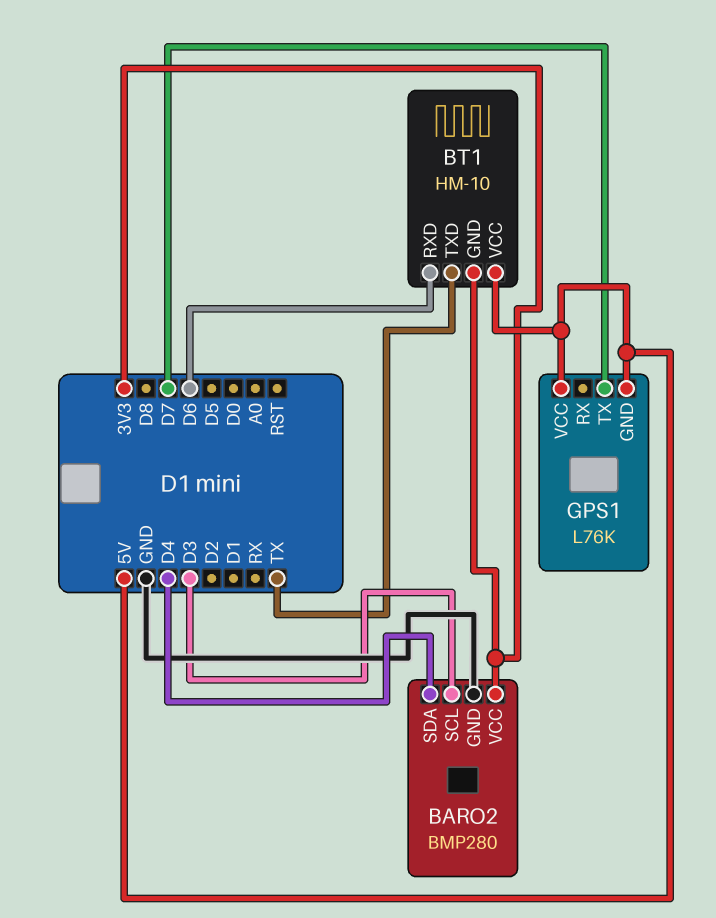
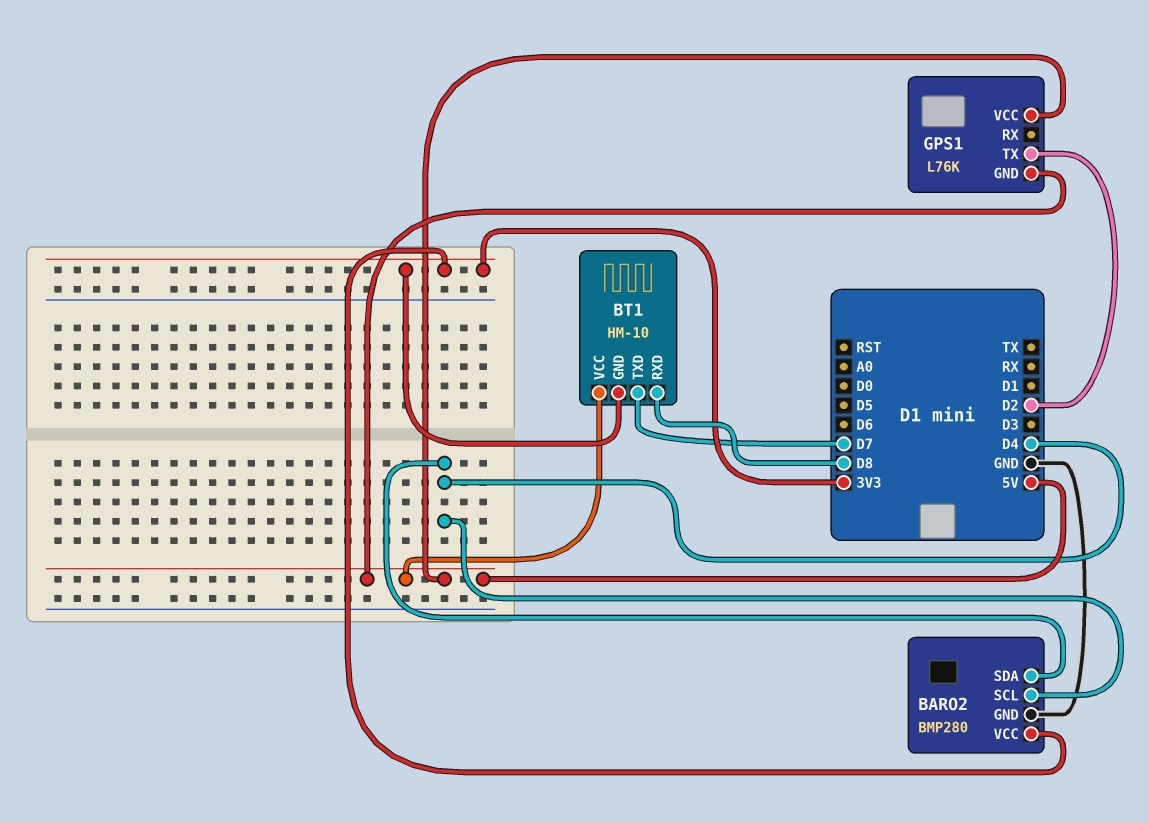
BARO2 pin SCL: D3 -> D4
BT1 pin RXD: D6 -> D8
BT1 pin TXD: TX -> D7
GPS1 pin TX: D7 -> D2

